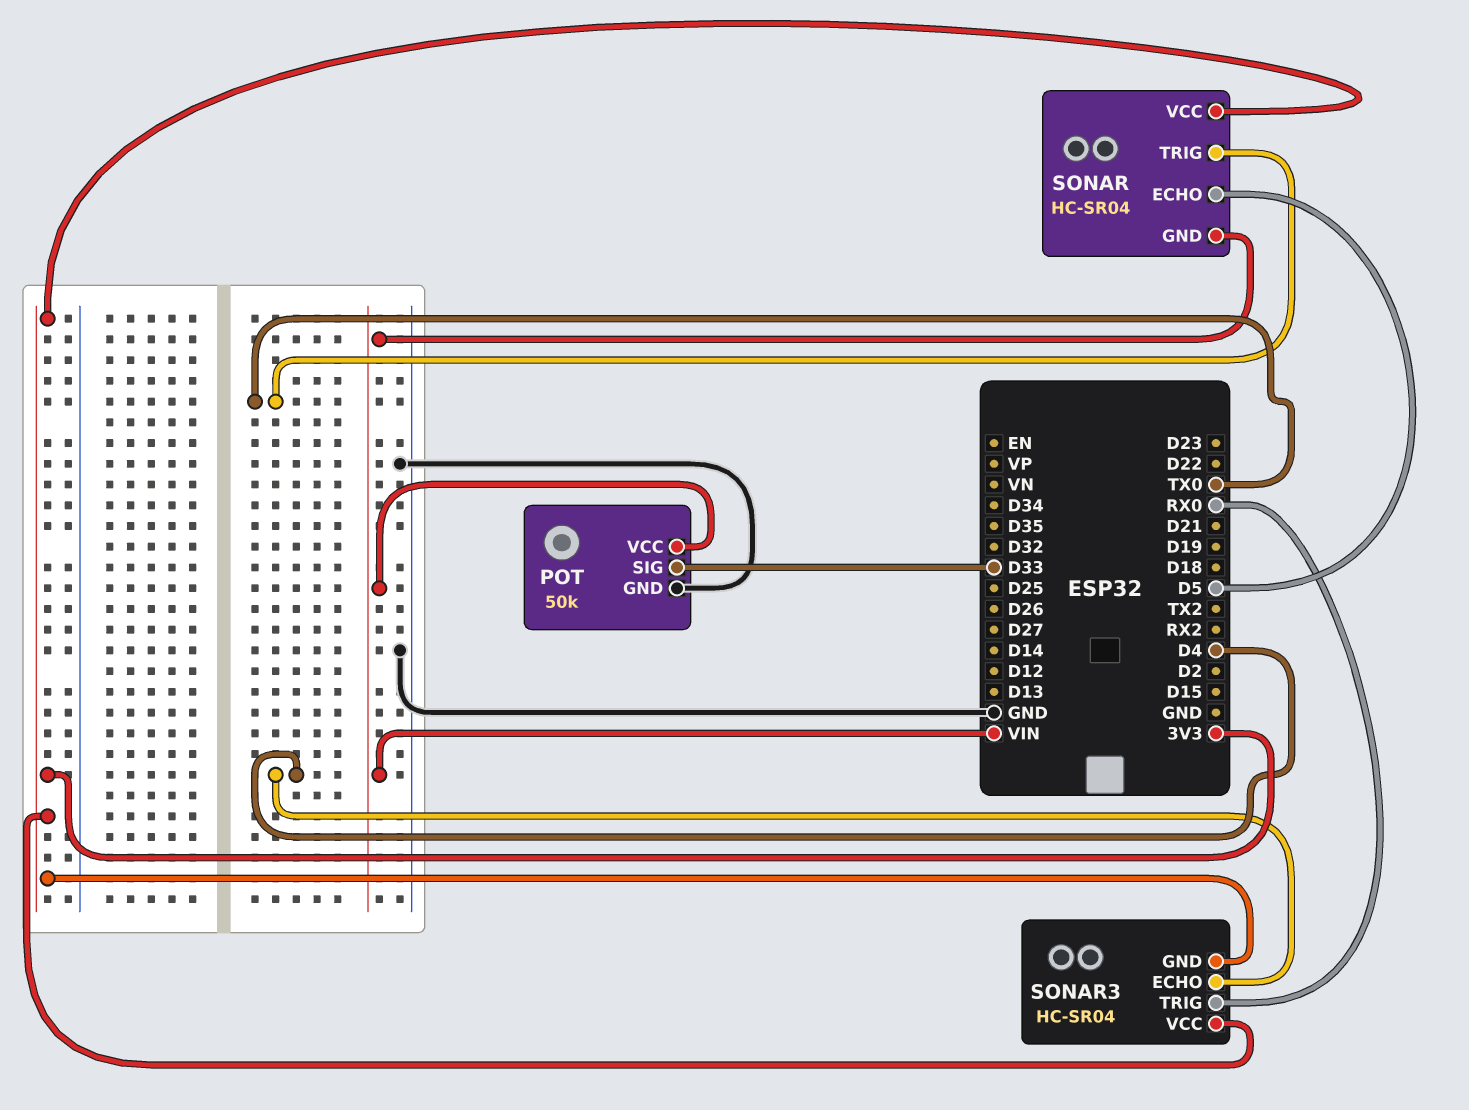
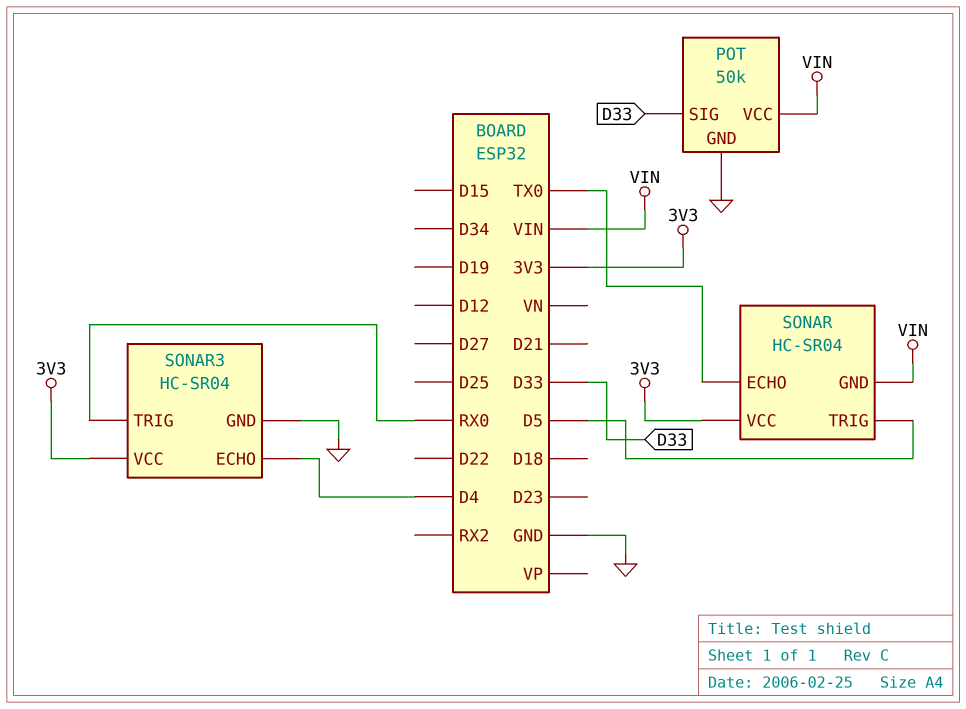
SONAR pin ECHO: D5 -> TX0
SONAR pin TRIG: TX0 -> D5
SONAR3 pin GND: 3V3 -> GND

